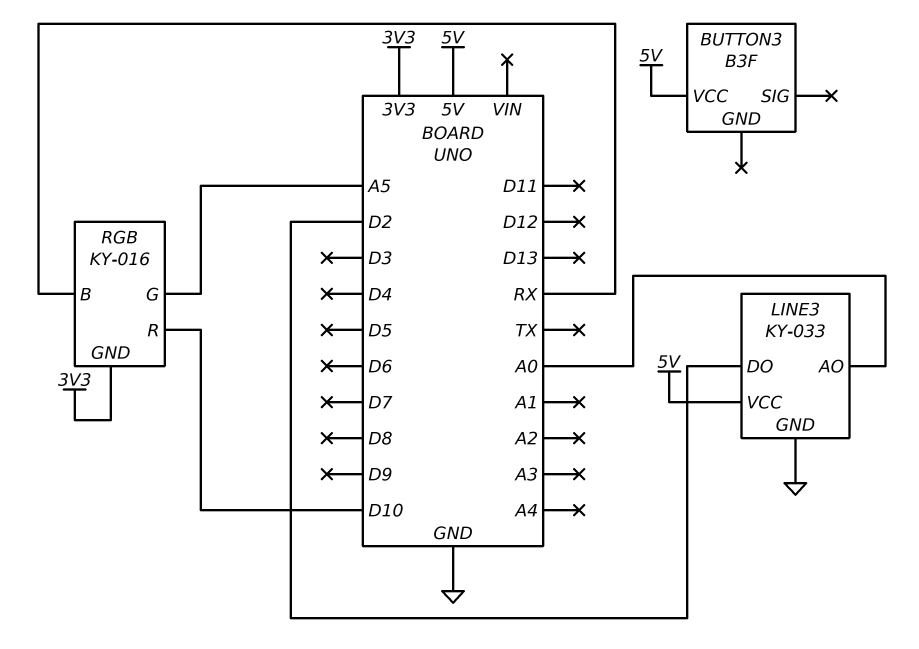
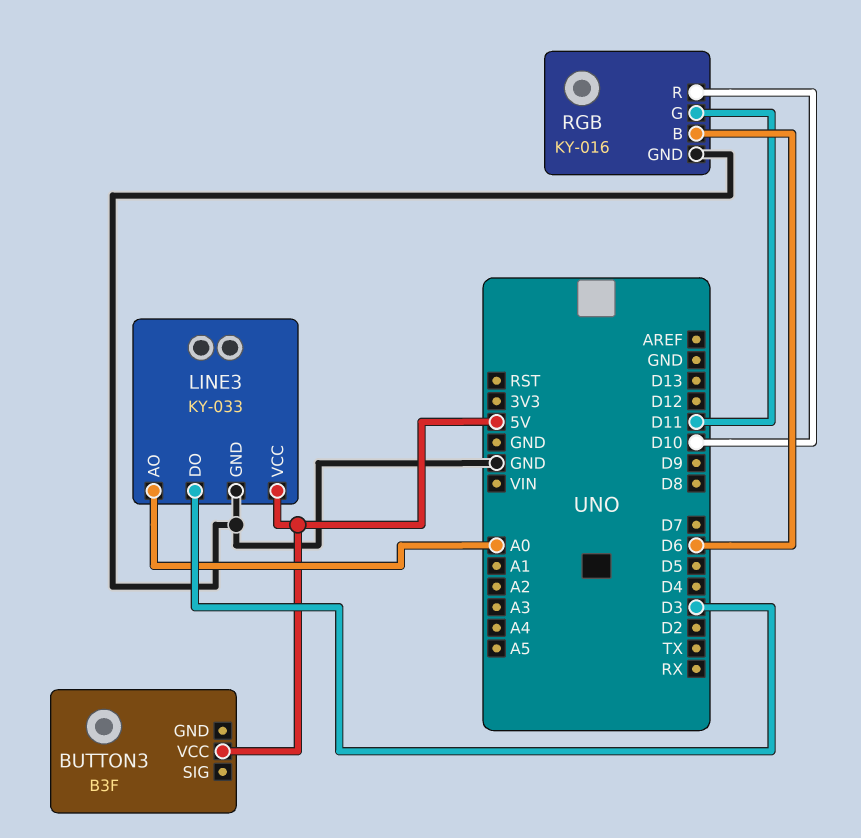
LINE3 pin DO: D2 -> D3
RGB pin B: RX -> D6
RGB pin G: A5 -> D11
RGB pin GND: 3V3 -> GND

